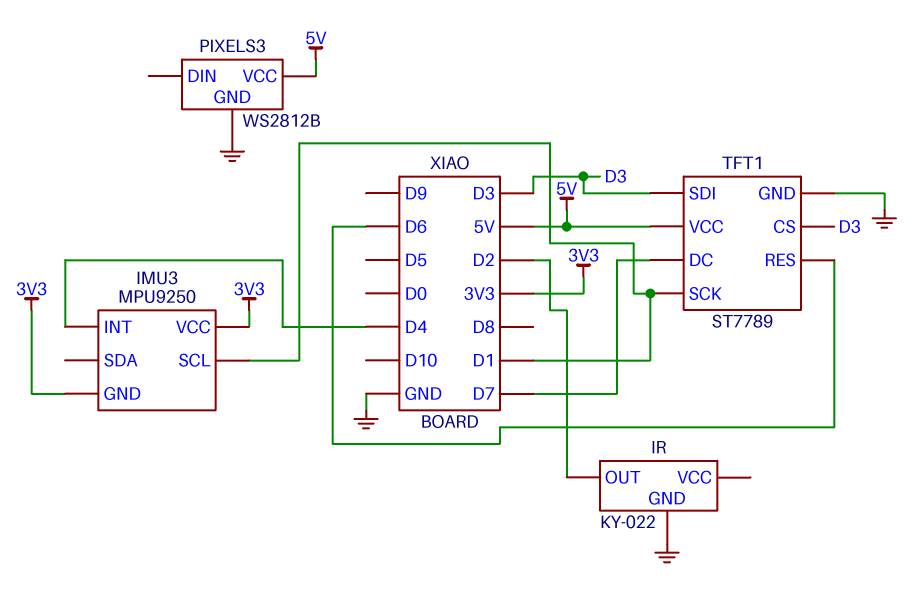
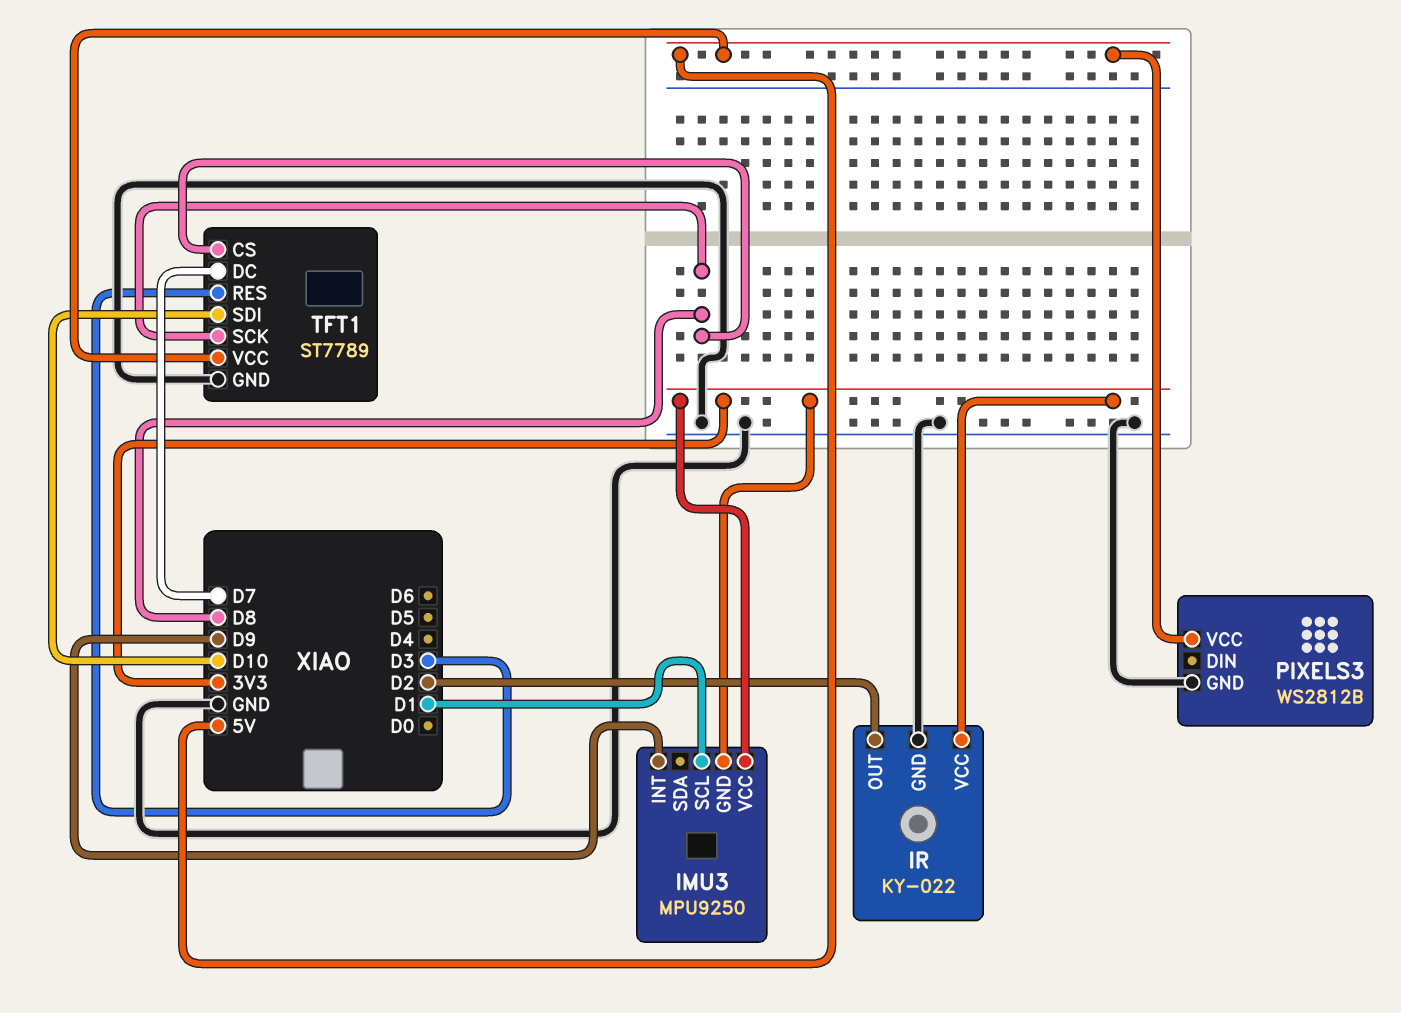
IMU3 pin INT: D4 -> D9
IR pin VCC: none -> 3V3
TFT1 pin CS: D3 -> D8
TFT1 pin RES: D6 -> D3
TFT1 pin SCK: D1 -> D8
TFT1 pin SDI: D3 -> D10

